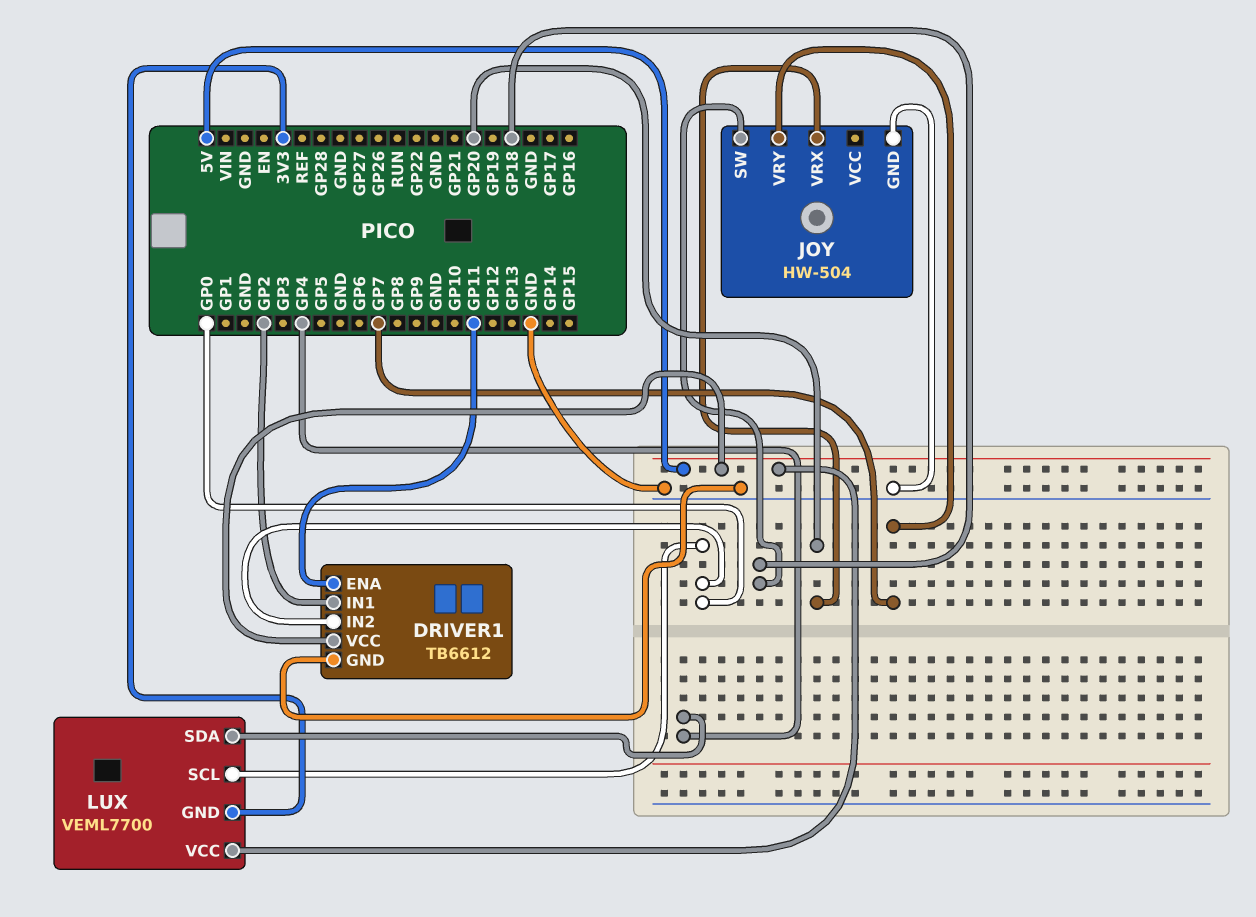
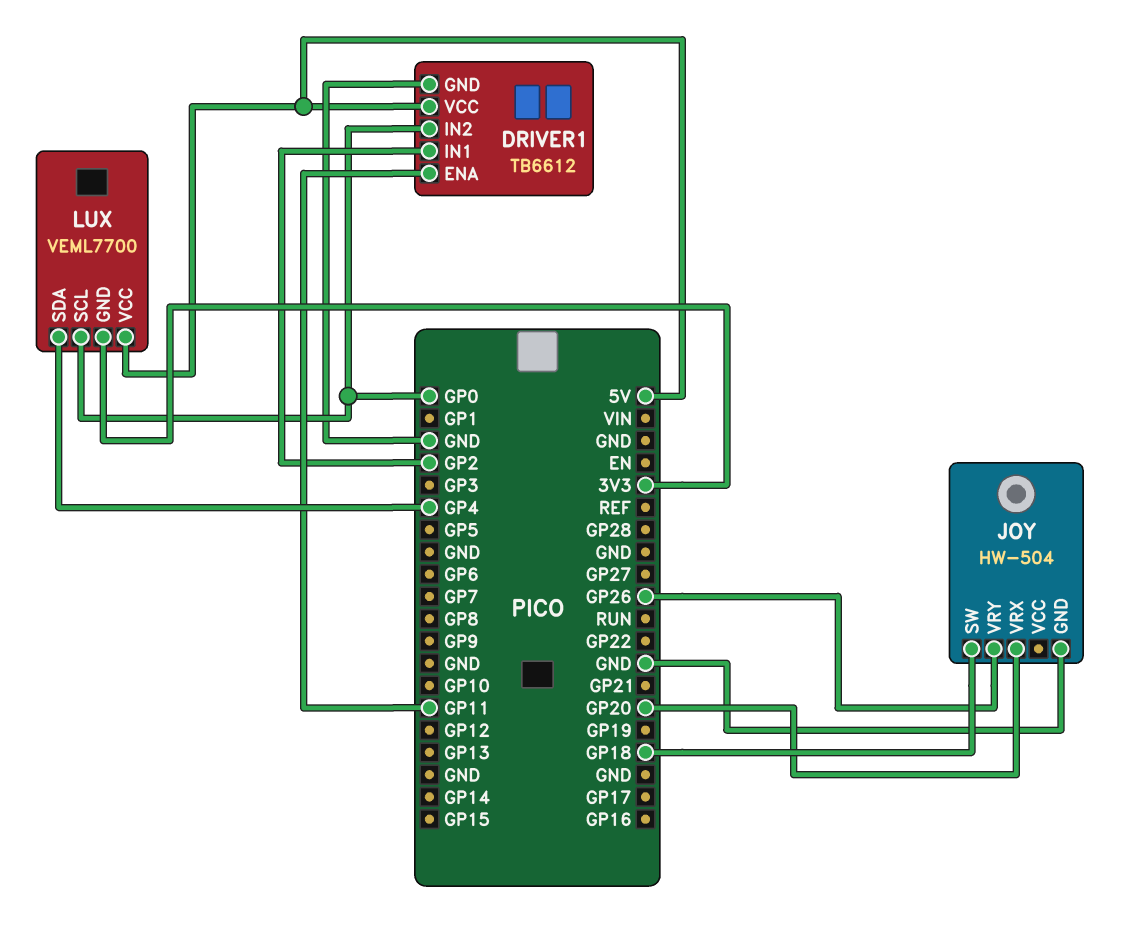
JOY pin VRY: GP7 -> GP26

